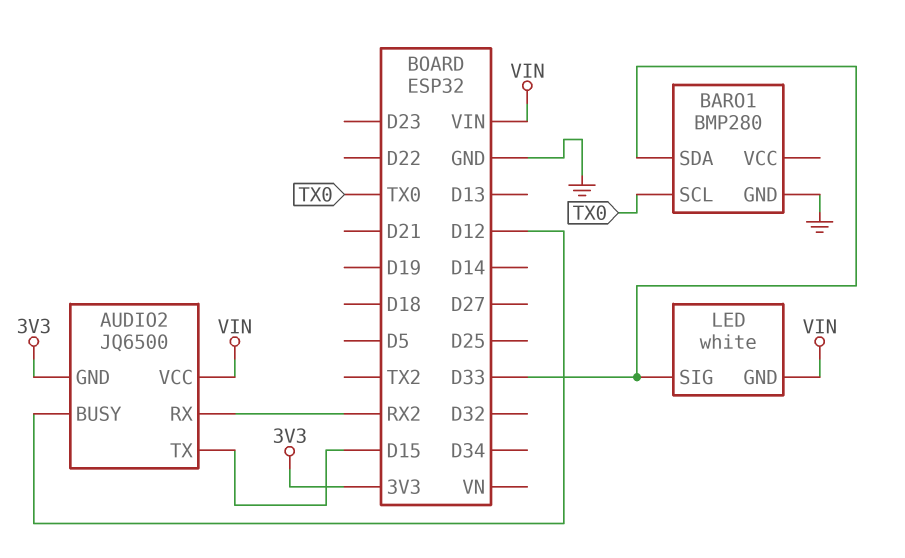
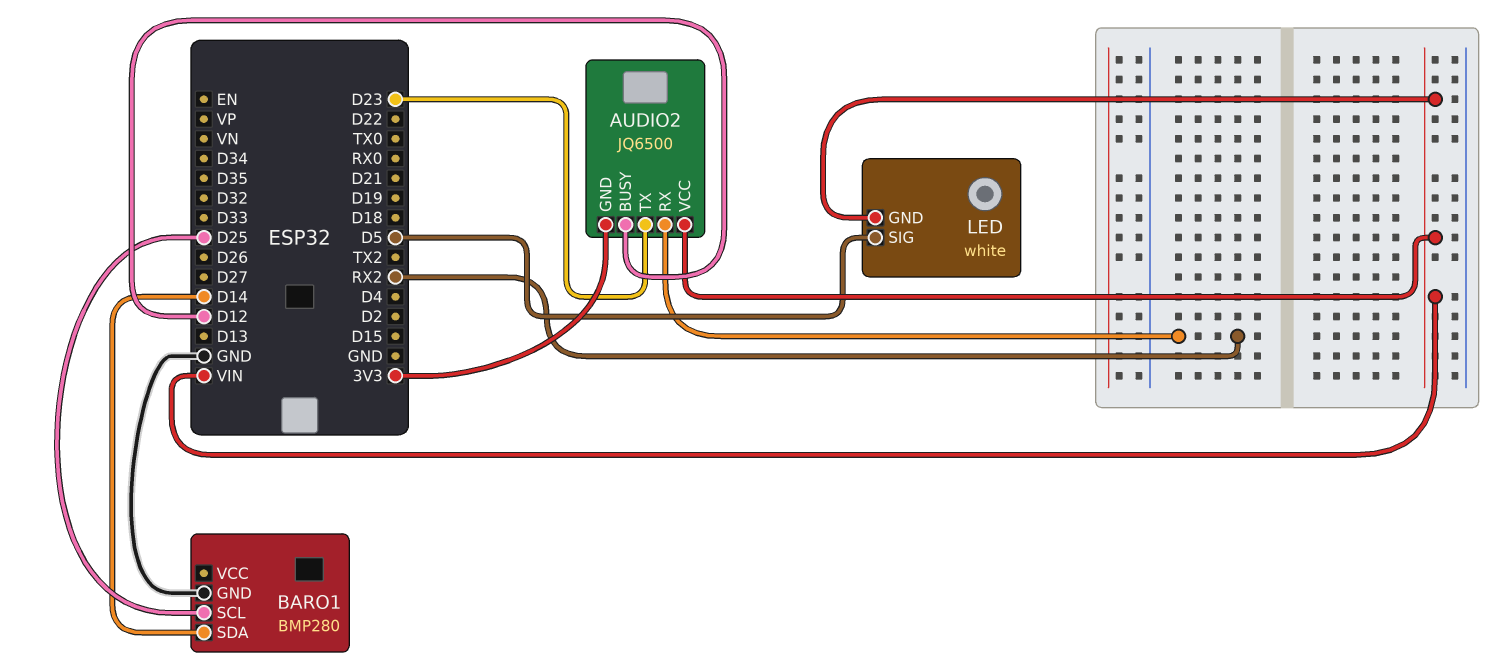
AUDIO2 pin TX: D15 -> D23
BARO1 pin SCL: TX0 -> D25
BARO1 pin SDA: D33 -> D14
LED pin SIG: D33 -> D5

